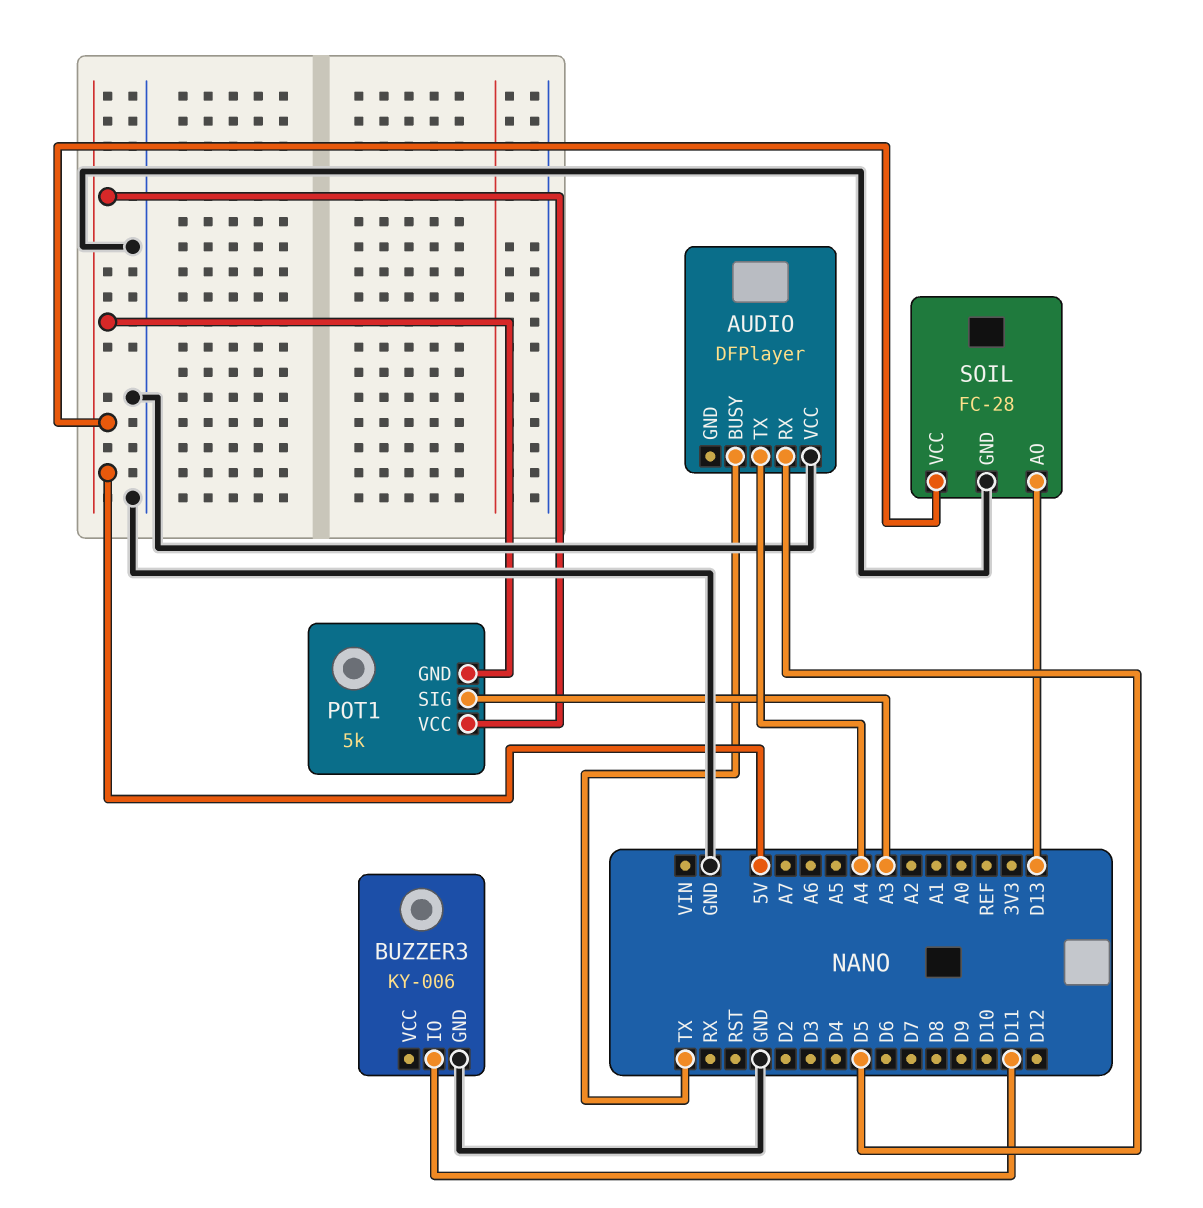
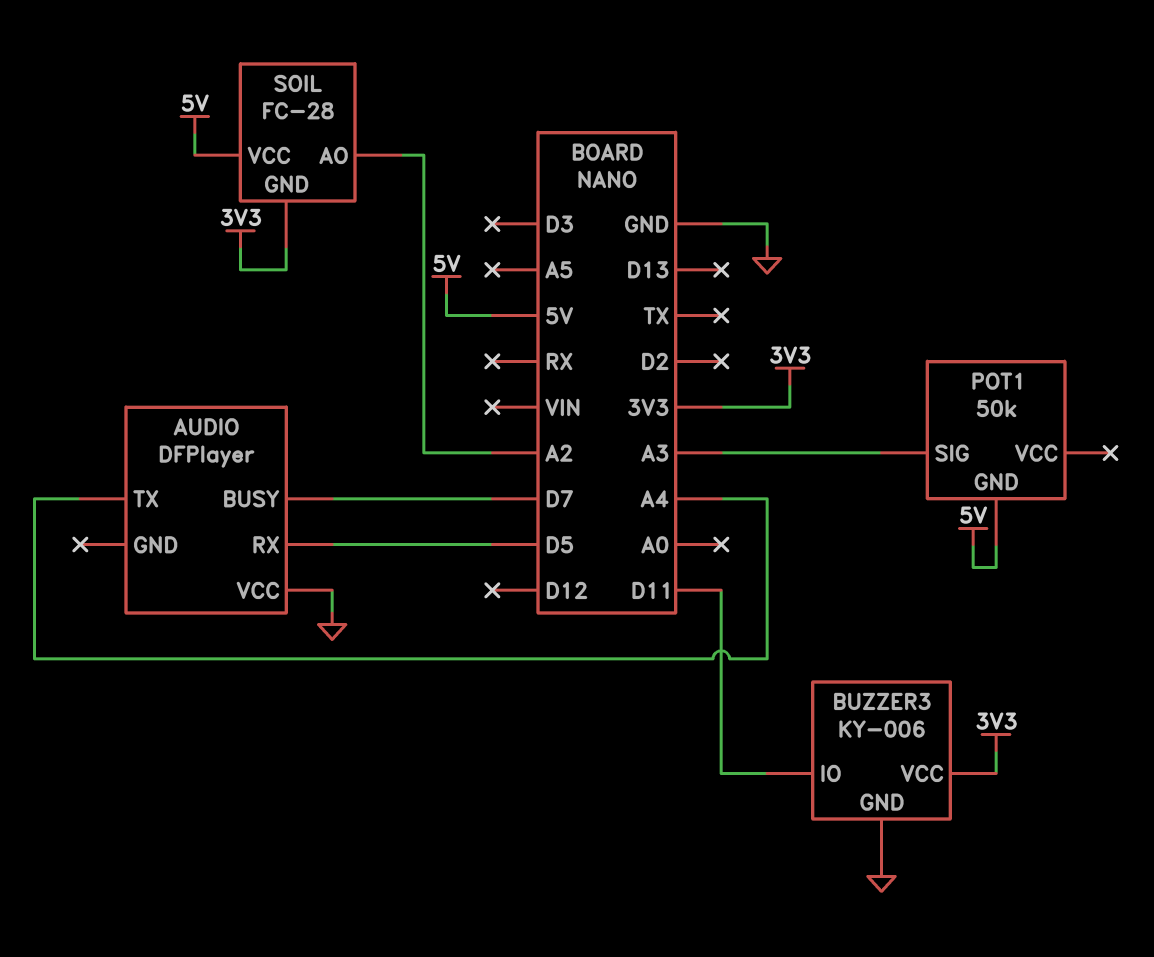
AUDIO pin BUSY: TX -> D7
BUZZER3 pin VCC: none -> 3V3
POT1: 5k -> 50k
POT1 pin VCC: 5V -> none
SOIL pin AO: D13 -> A2
SOIL pin GND: GND -> 3V3

